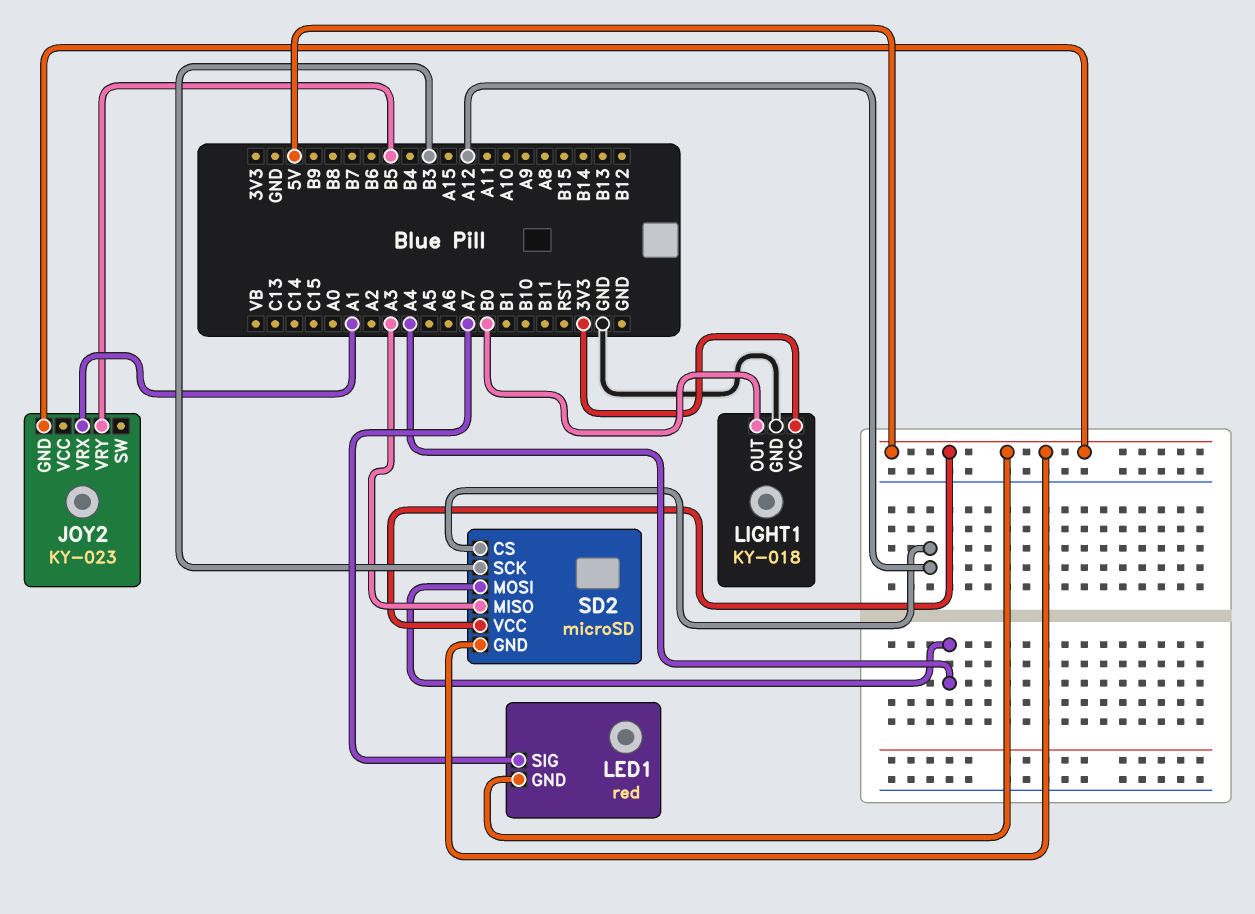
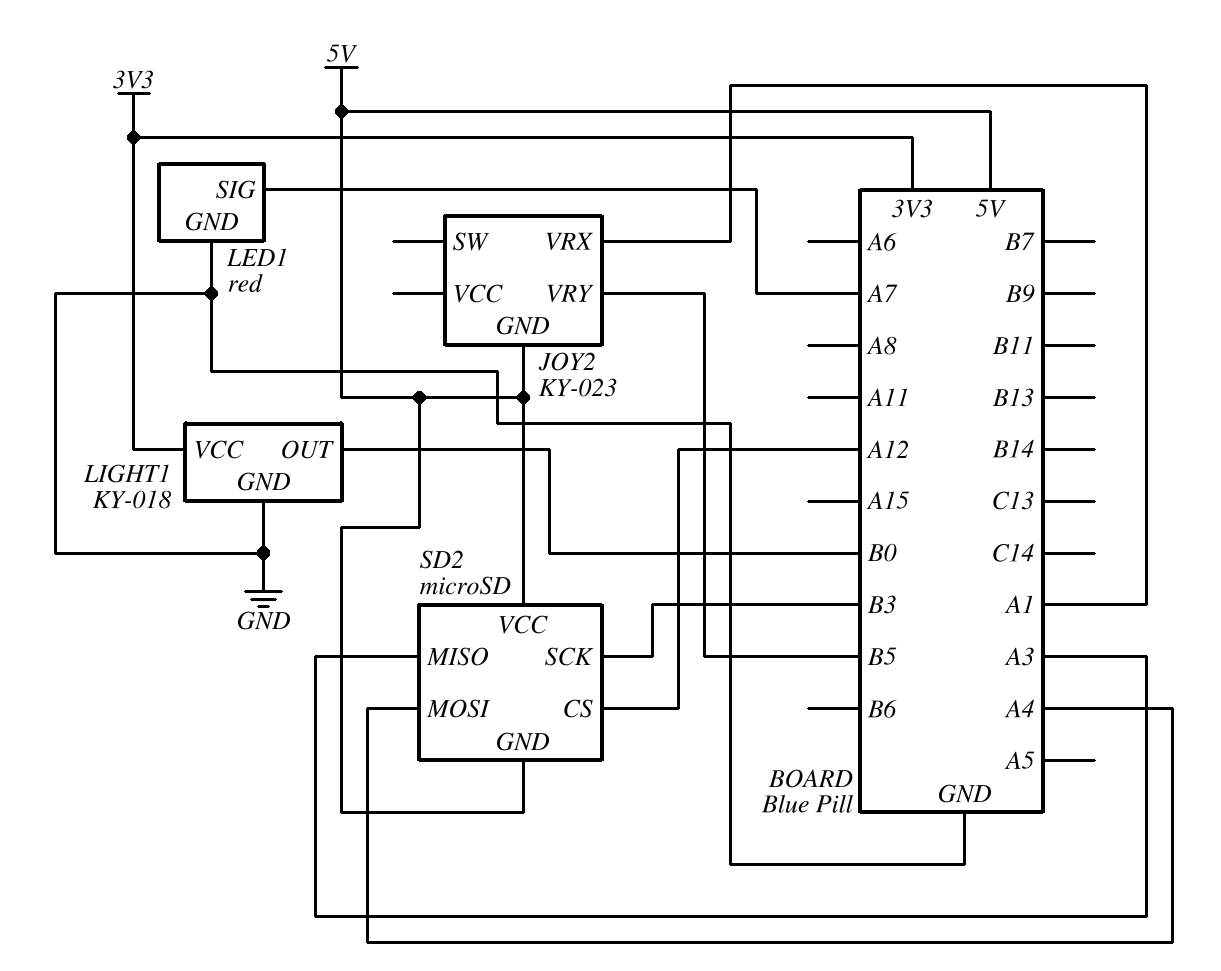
LED1 pin GND: 5V -> GND

